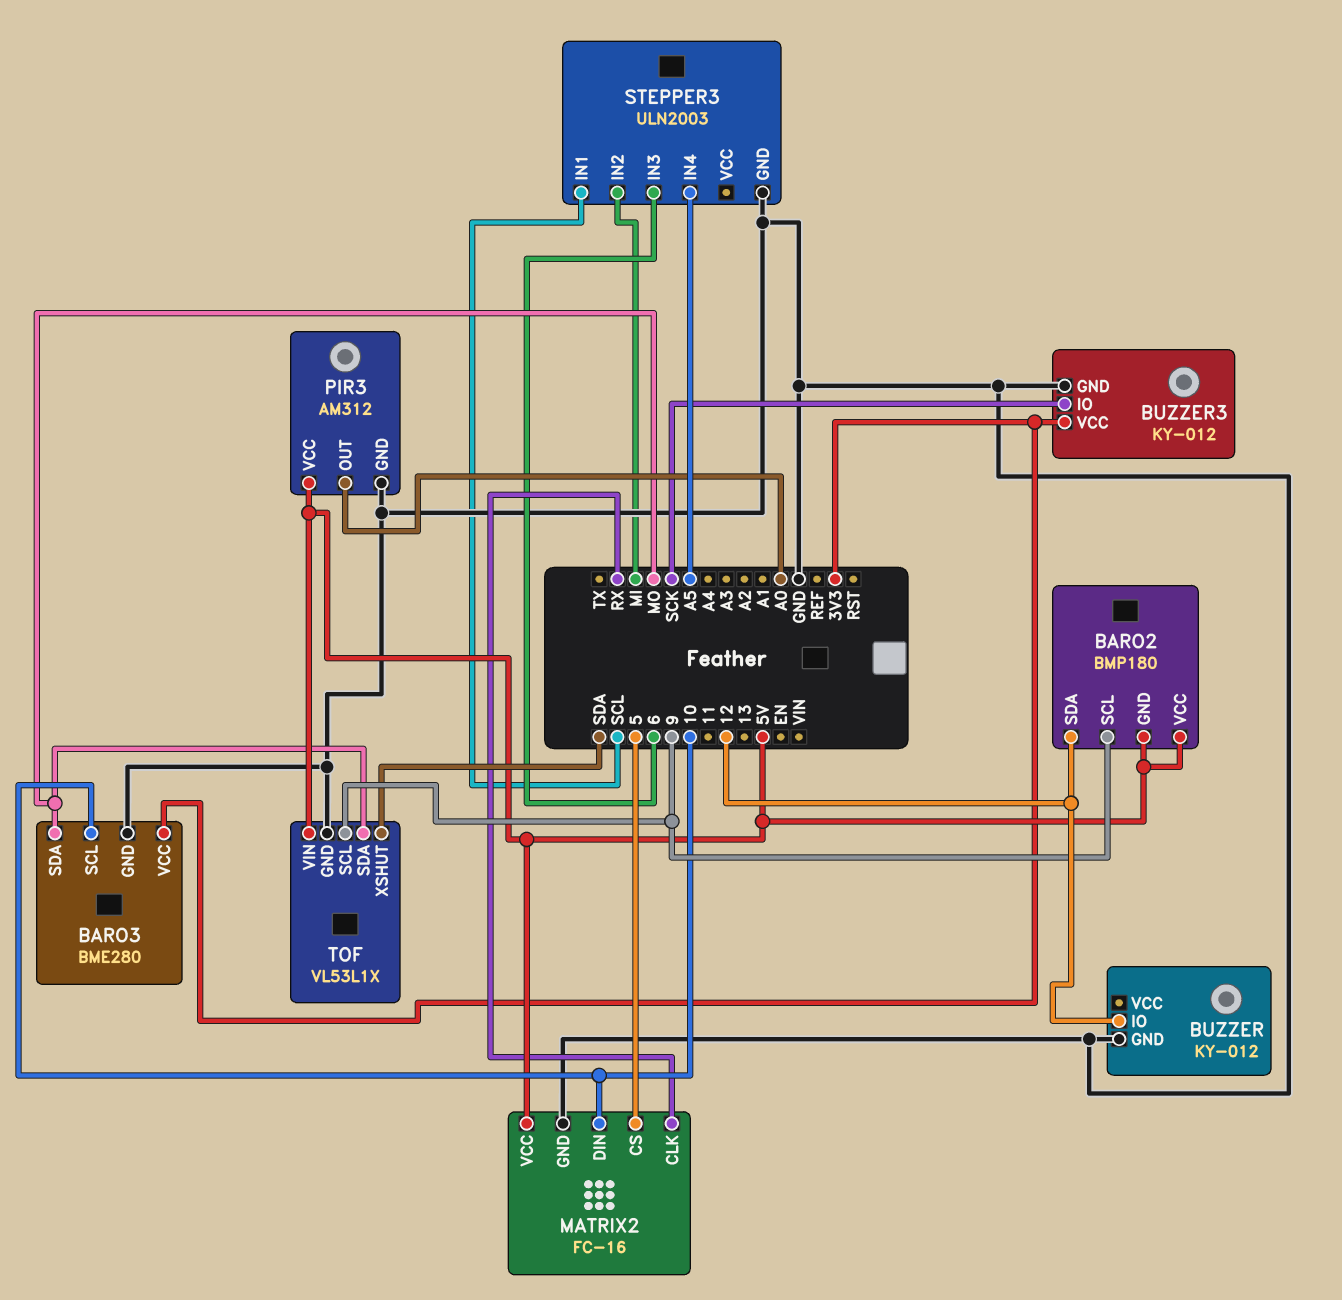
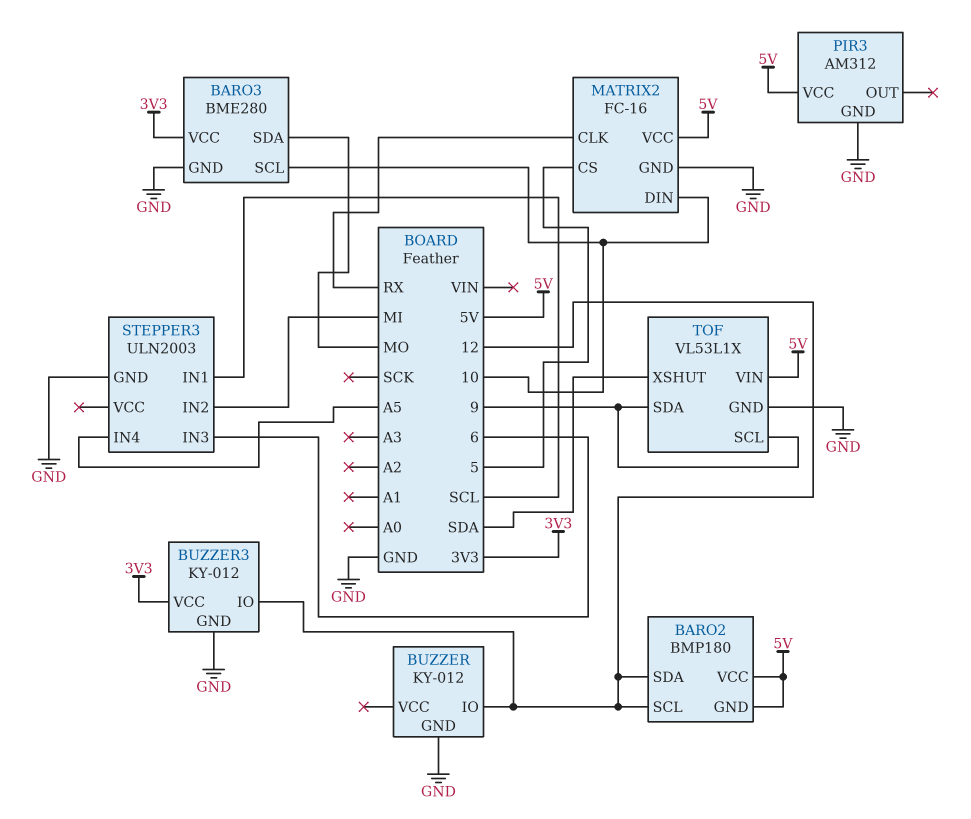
BARO2 pin SCL: 9 -> 12
BUZZER3 pin IO: SCK -> 12
PIR3 pin OUT: A0 -> none
TOF pin SDA: MO -> 9

